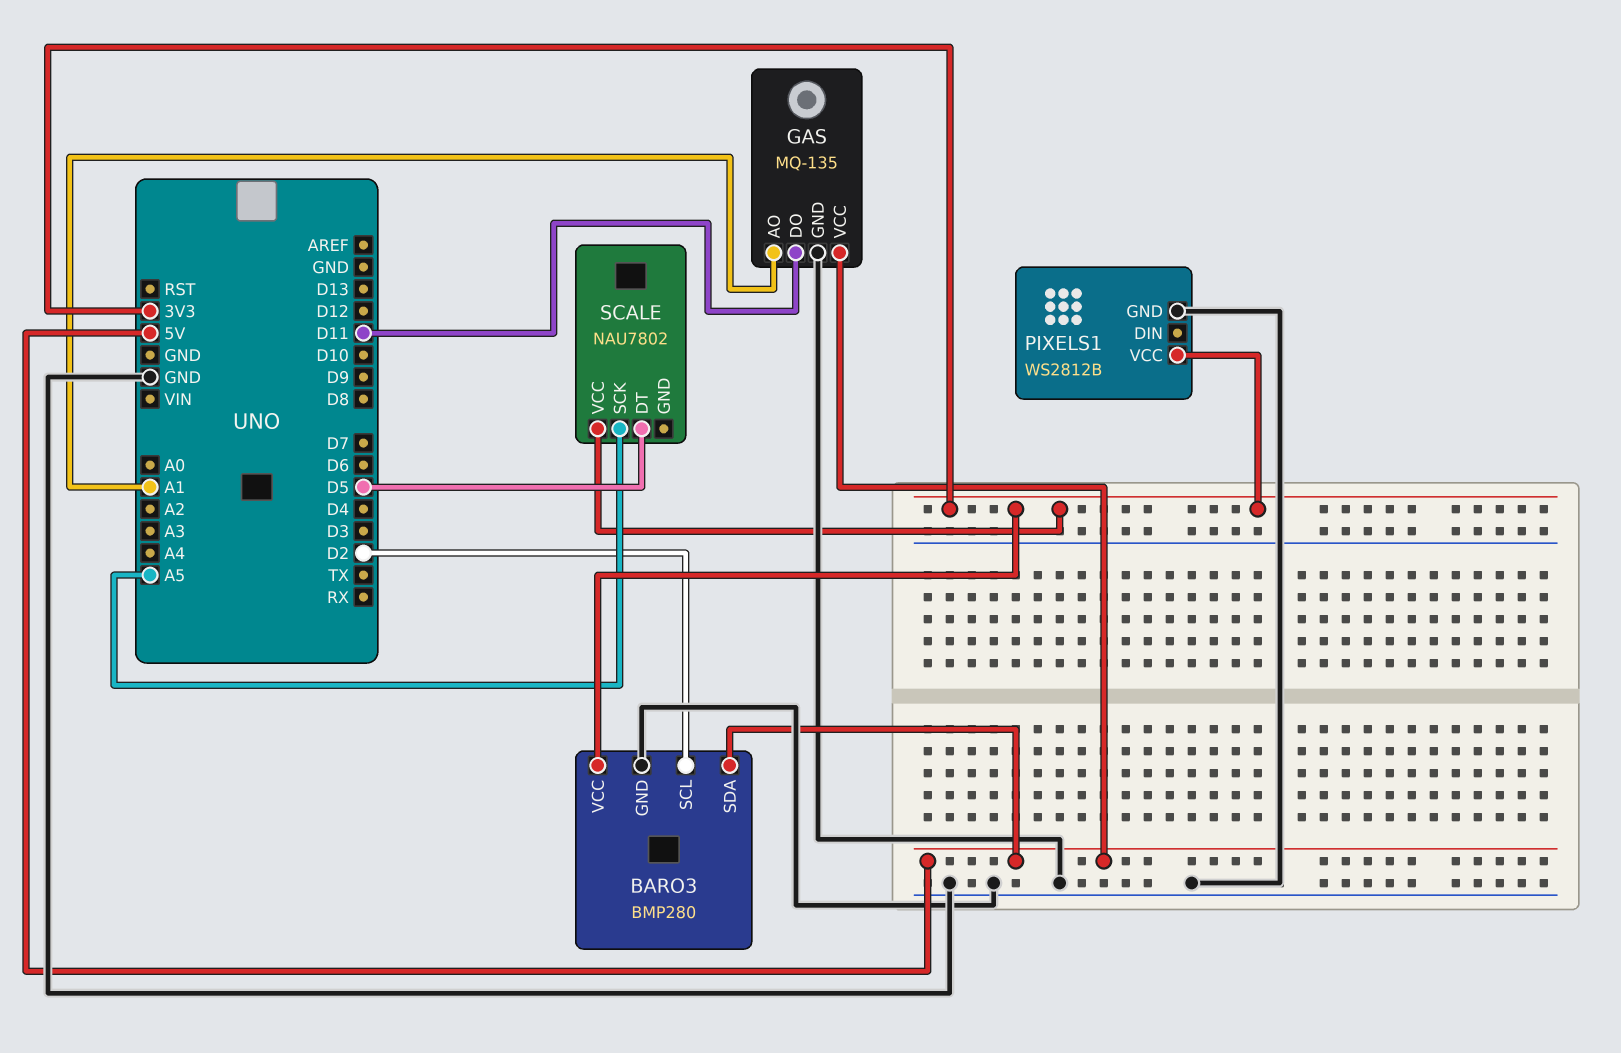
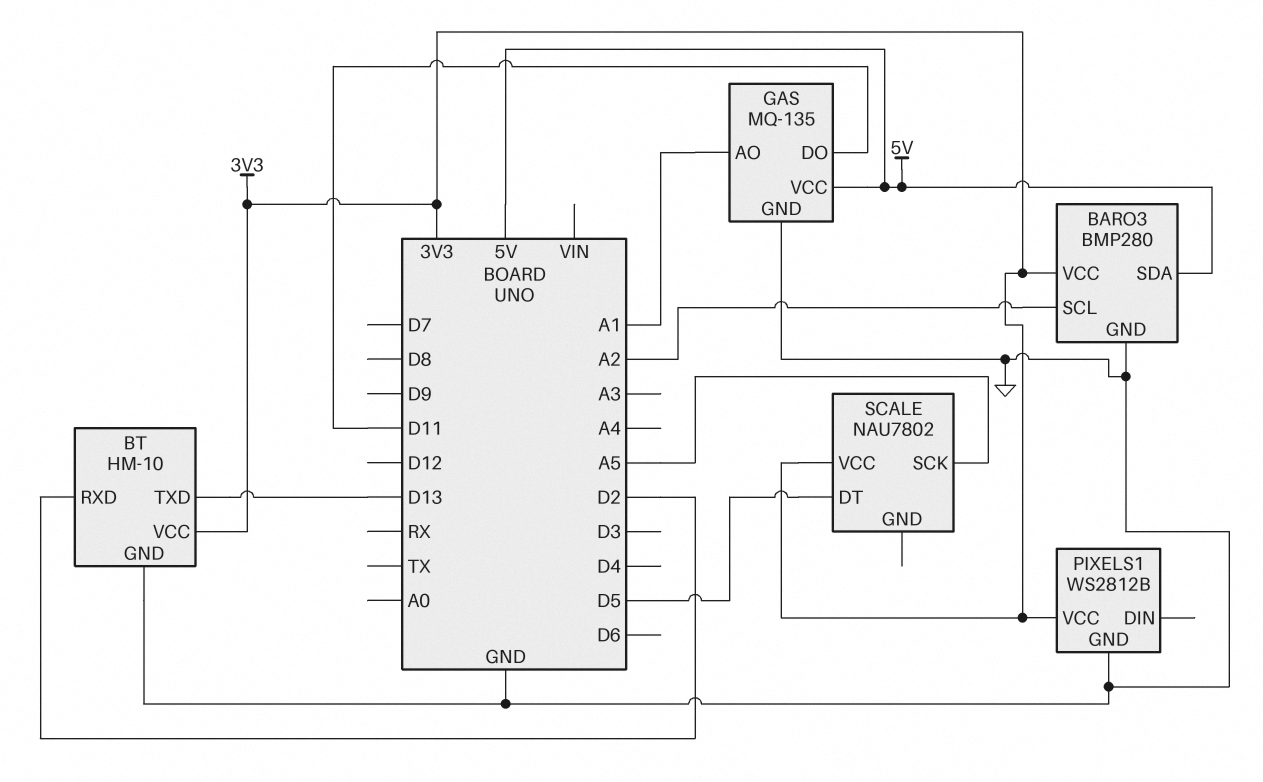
BARO3 pin SCL: D2 -> A2
BT: none -> HM-10
BT pin GND: none -> GND
BT pin RXD: none -> D2
BT pin TXD: none -> D13
BT pin VCC: none -> 3V3

